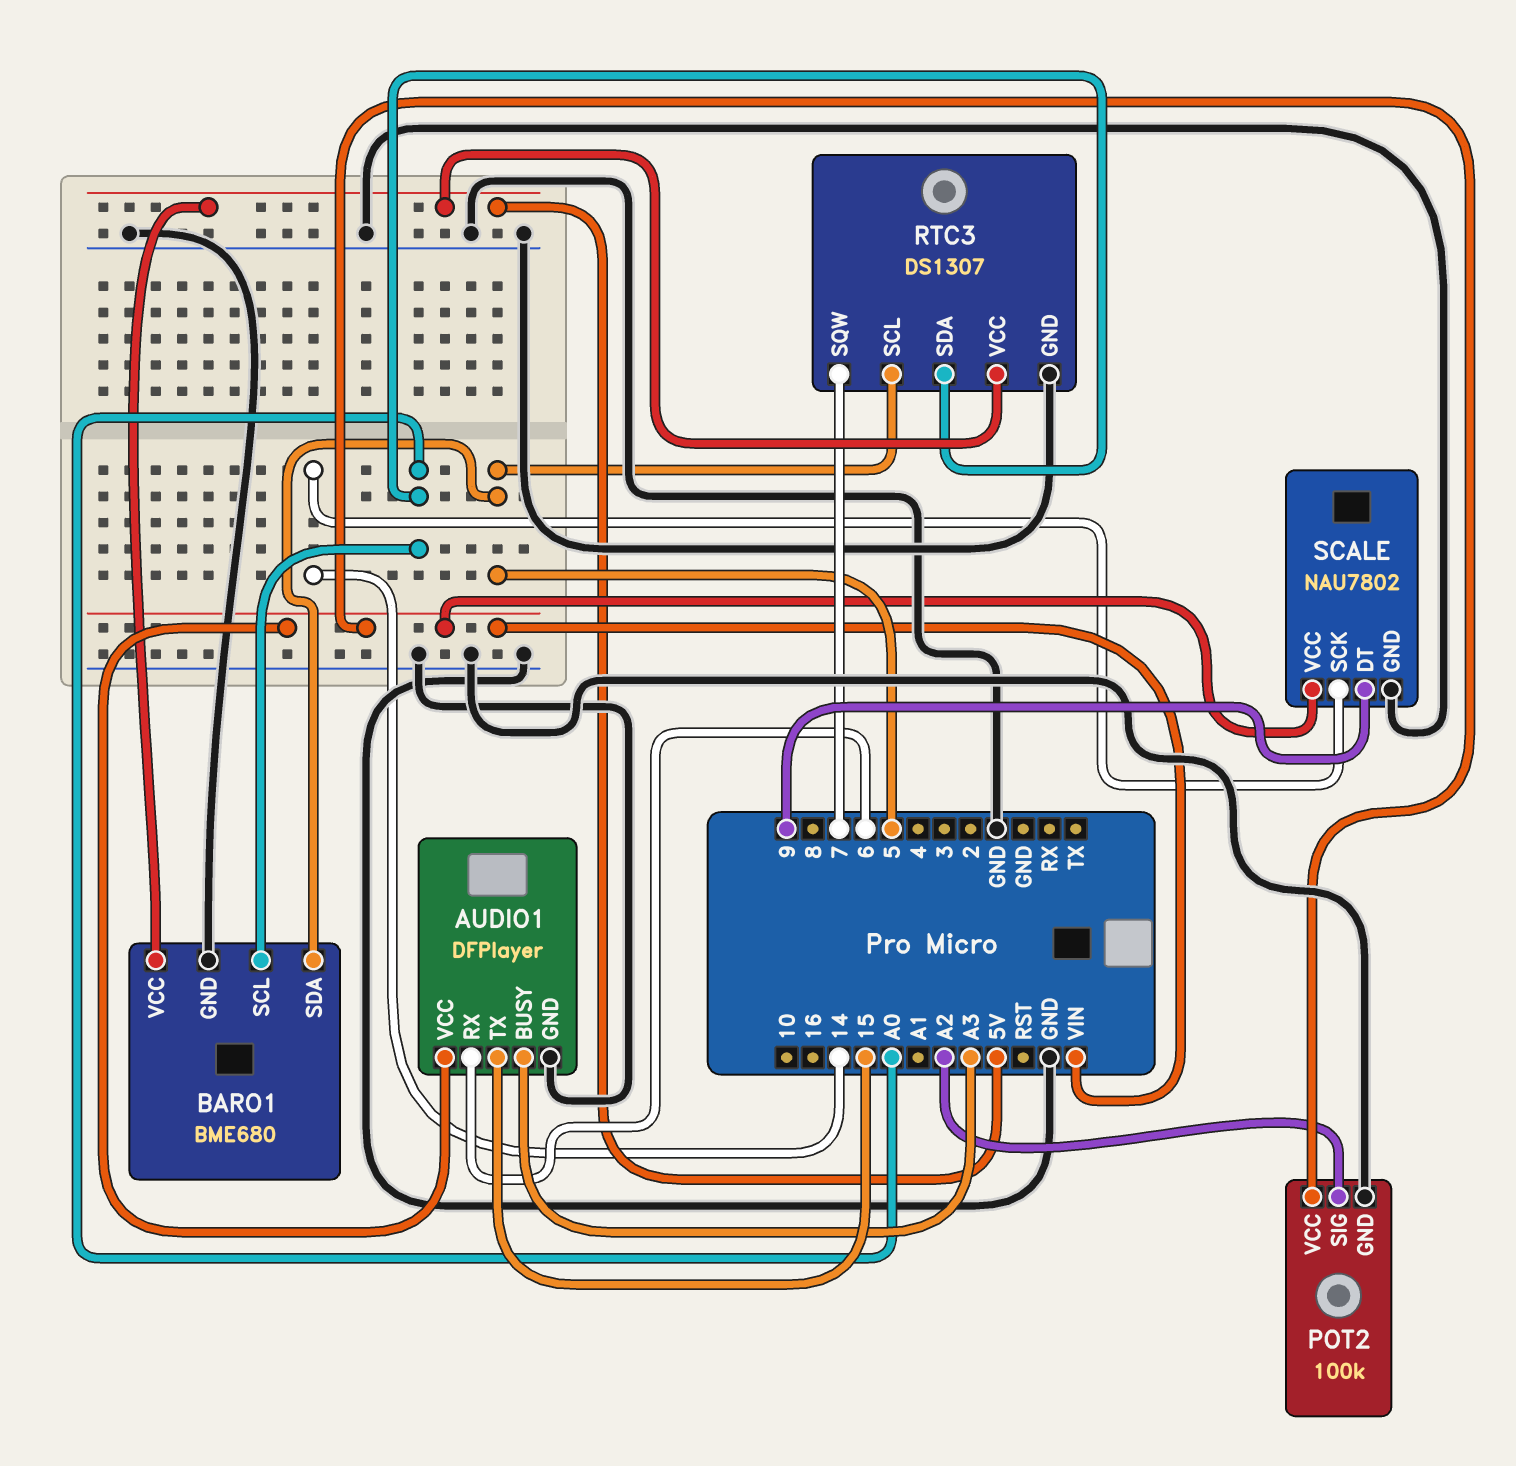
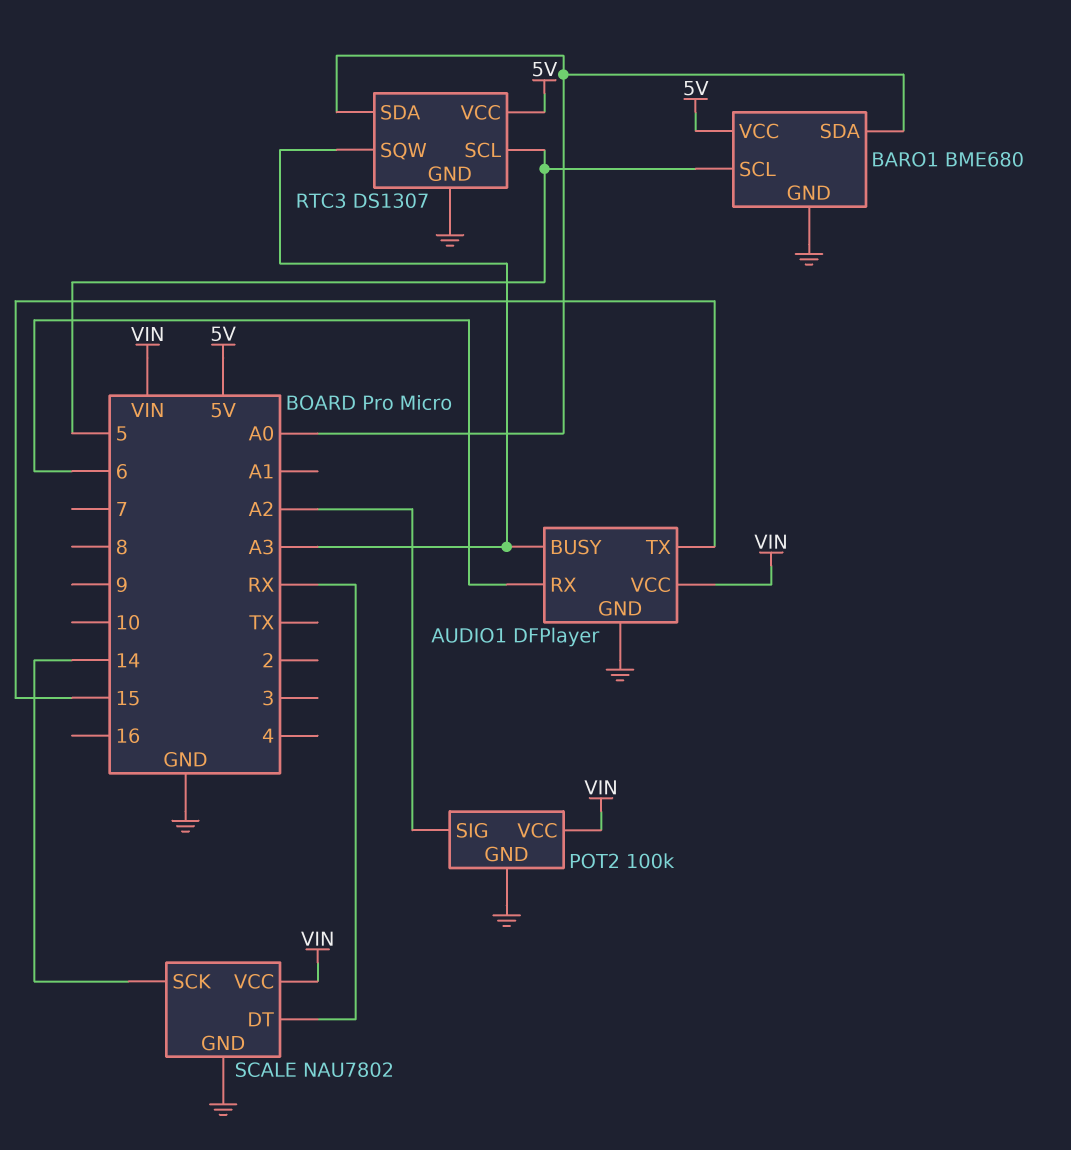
BARO1 pin SCL: A0 -> 5
BARO1 pin SDA: 5 -> A0
RTC3 pin SQW: 7 -> A3
SCALE pin DT: 9 -> RX

